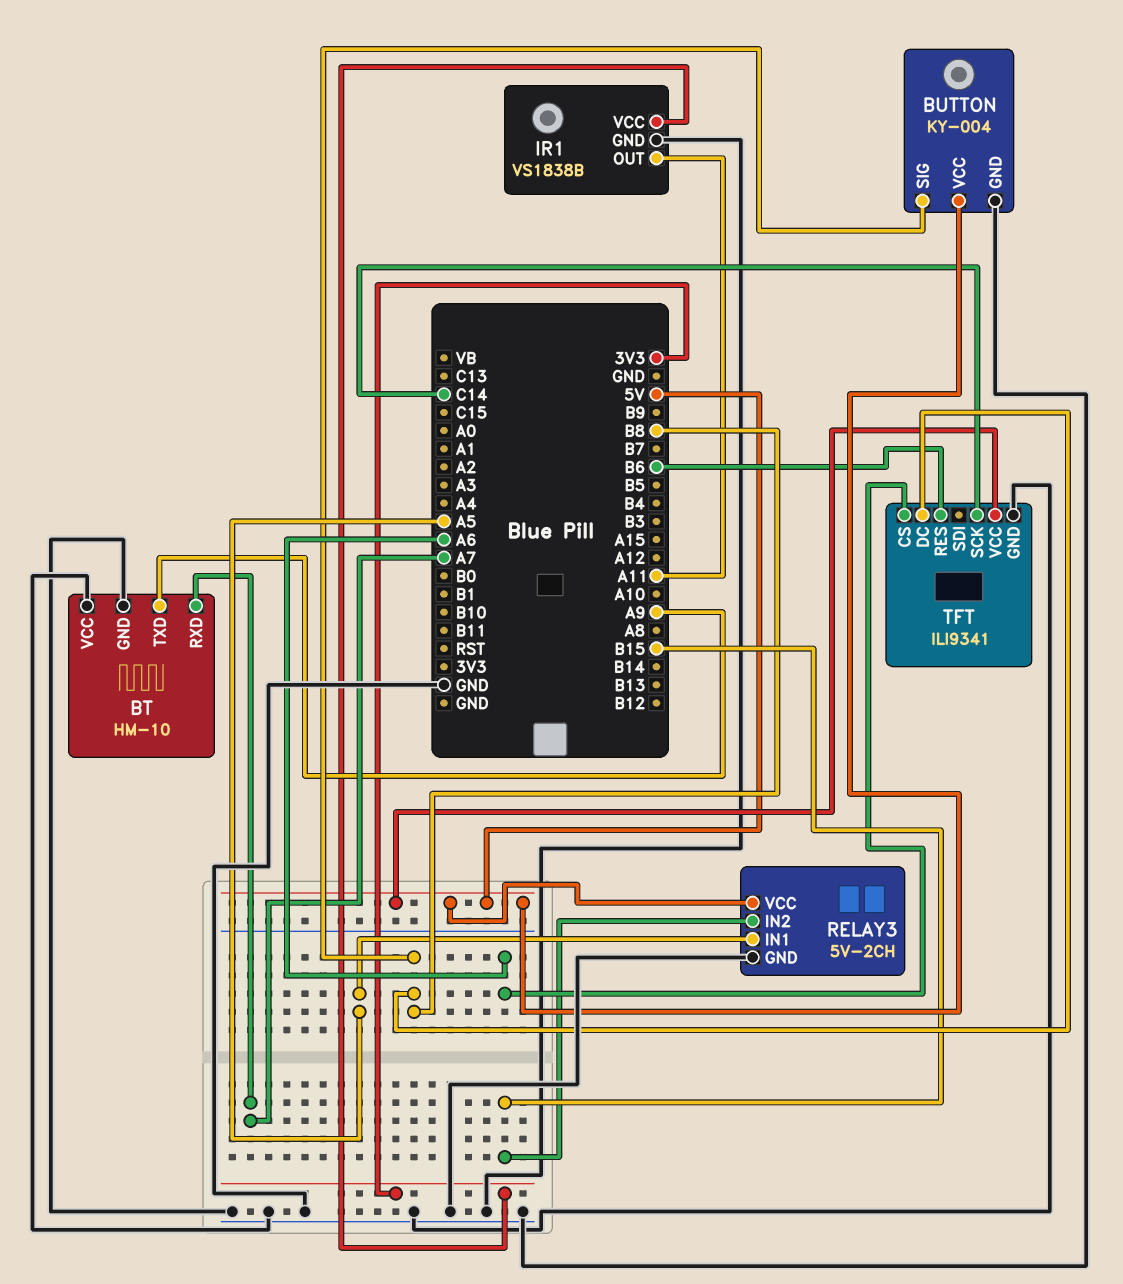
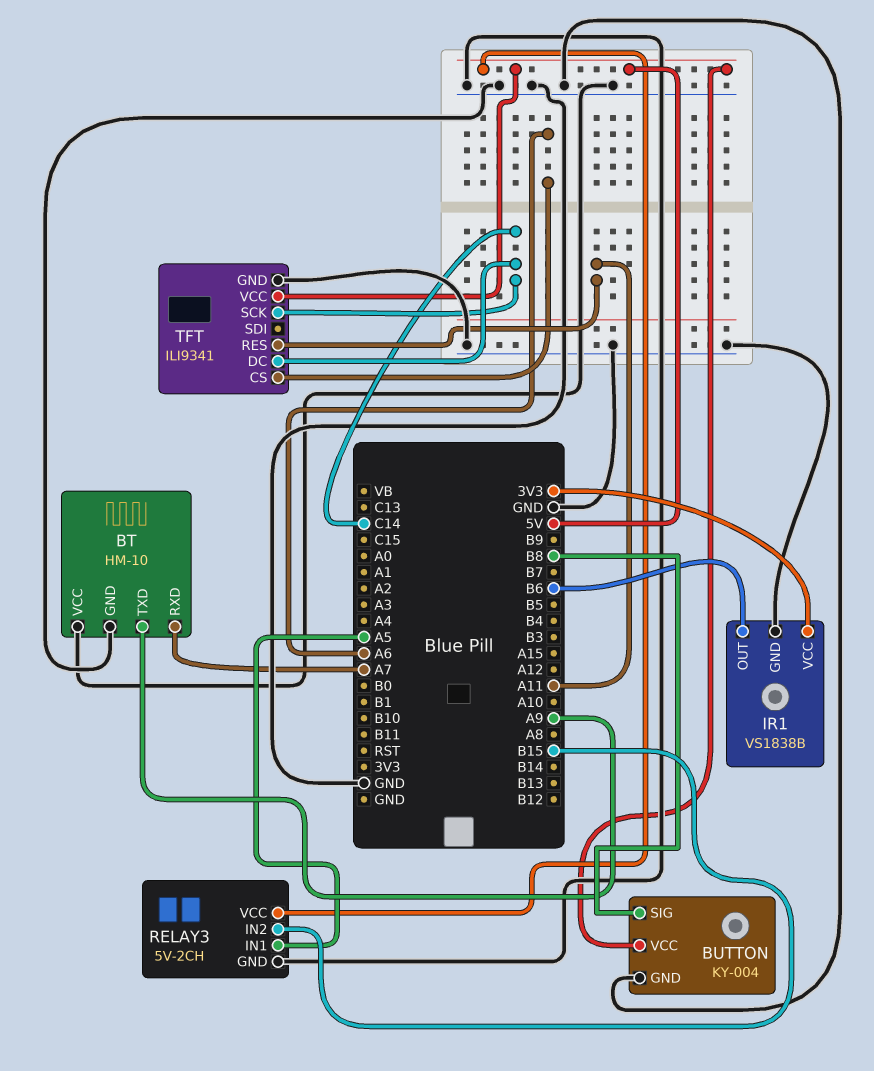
IR1 pin OUT: A11 -> B6
TFT pin DC: B8 -> C14
TFT pin RES: B6 -> A11

